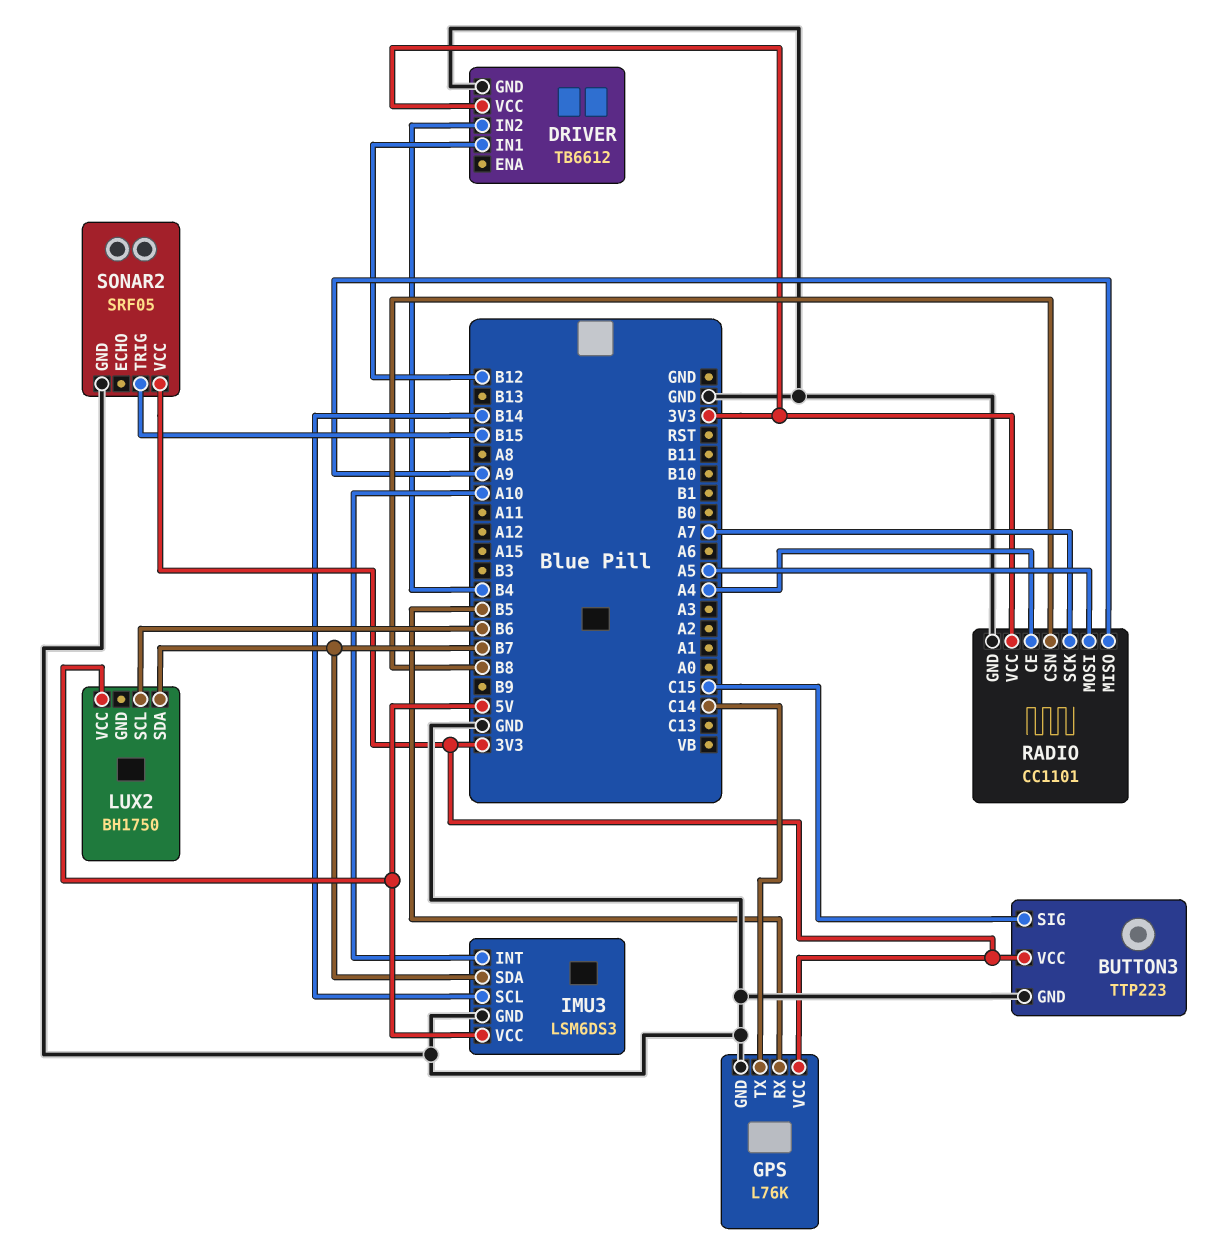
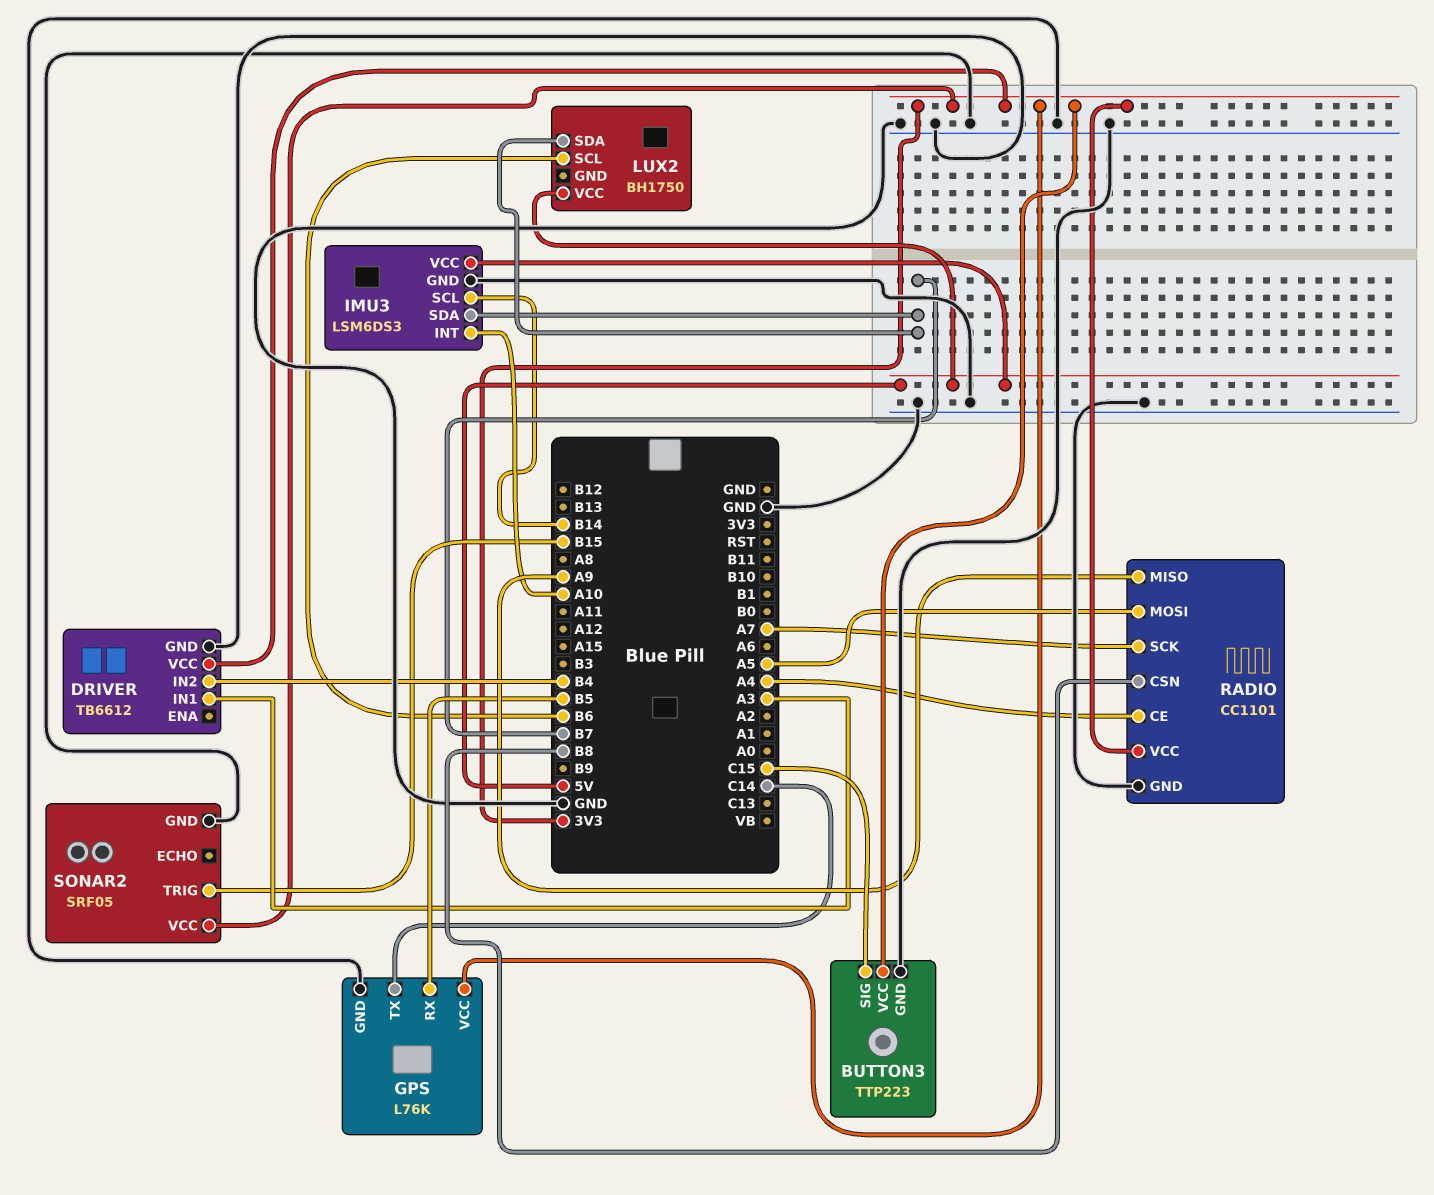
DRIVER pin IN1: B12 -> A3

